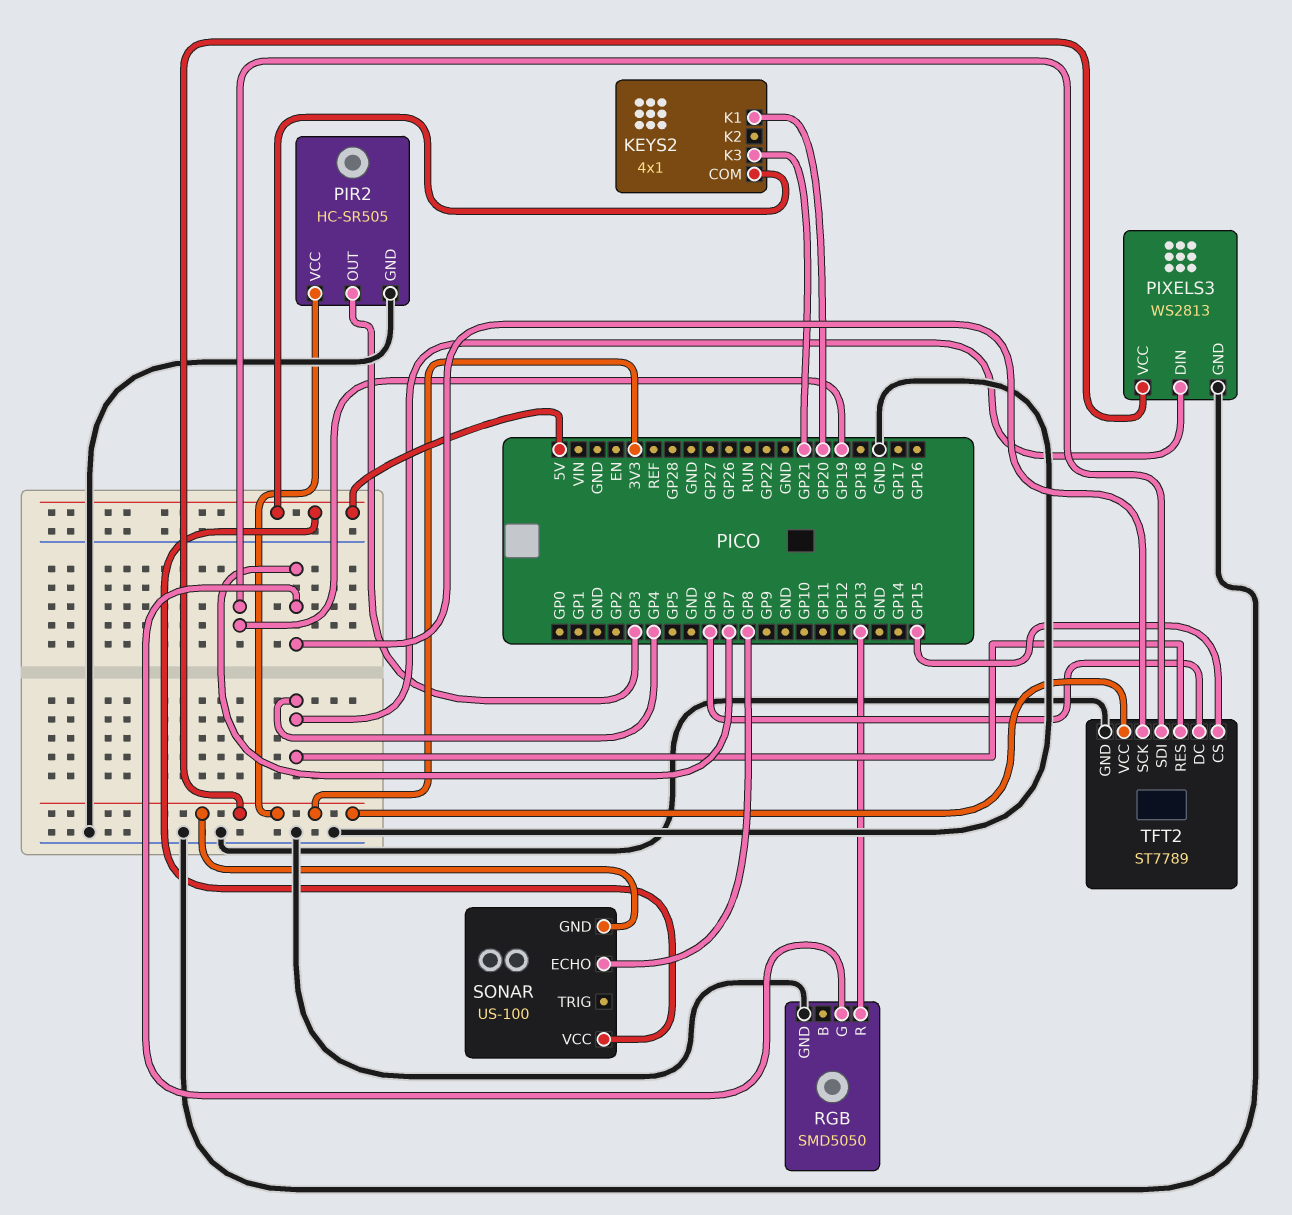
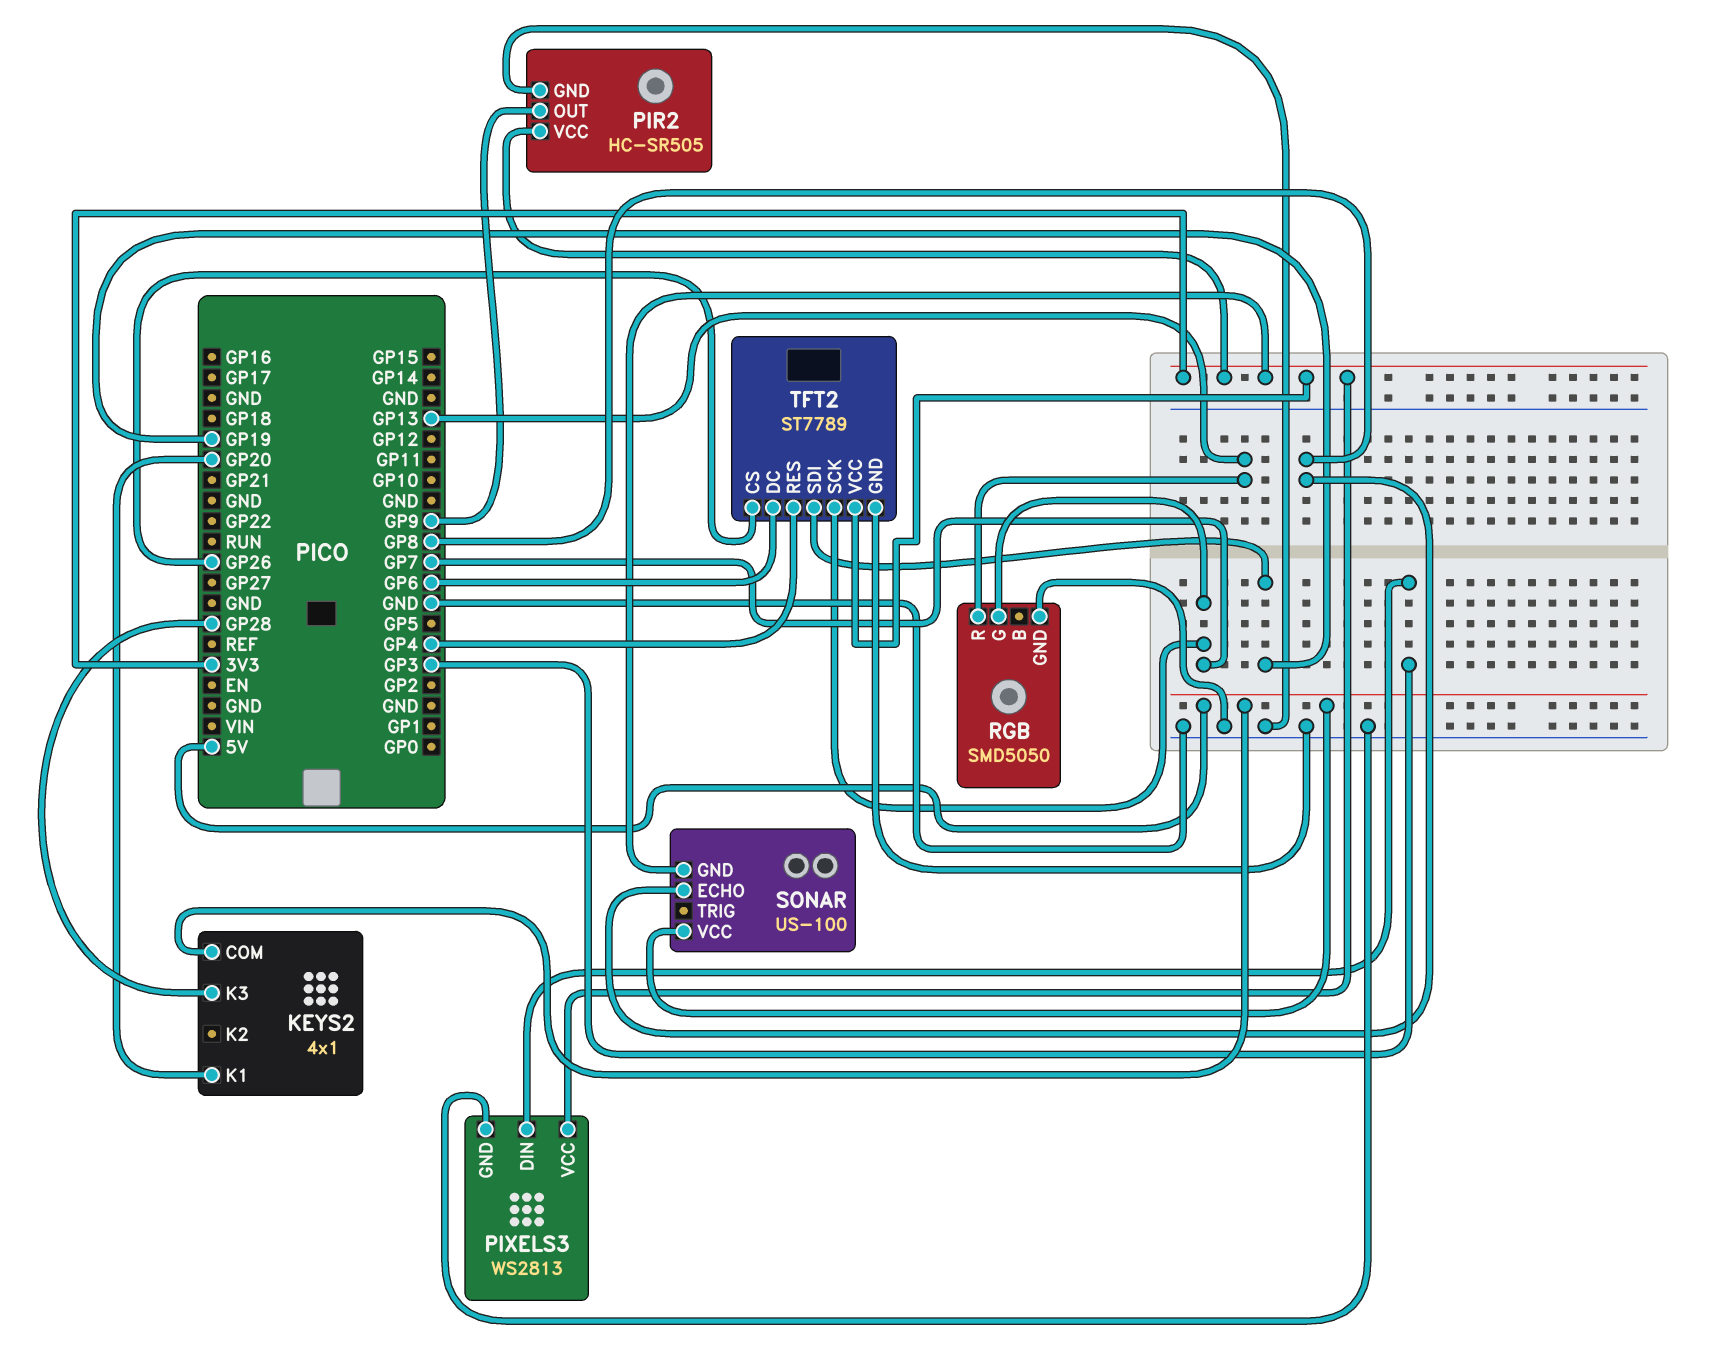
KEYS2 pin K3: GP21 -> GP28
PIR2 pin OUT: GP3 -> GP9
PIXELS3 pin DIN: GP4 -> GP3
TFT2 pin CS: GP15 -> GP26

